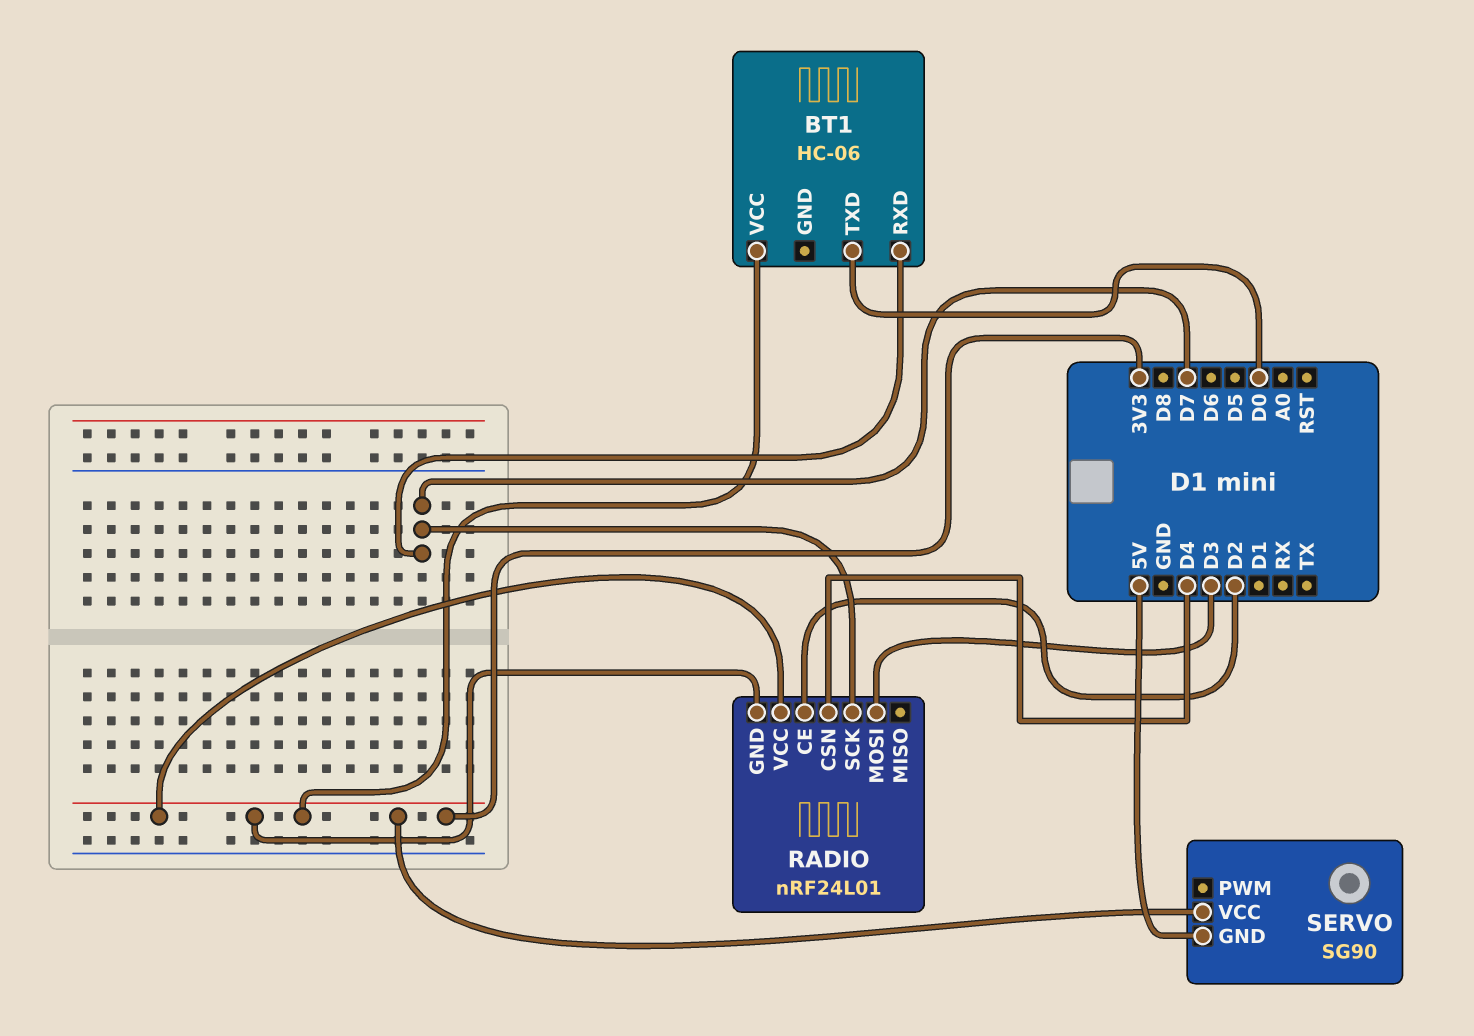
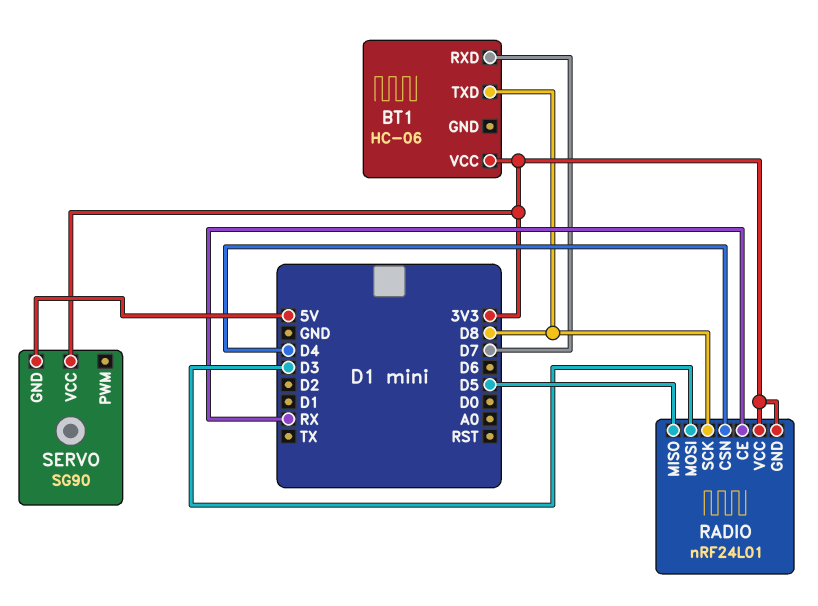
BT1 pin TXD: D0 -> D8
RADIO pin CE: D2 -> RX
RADIO pin MISO: none -> D5
RADIO pin SCK: D7 -> D8

